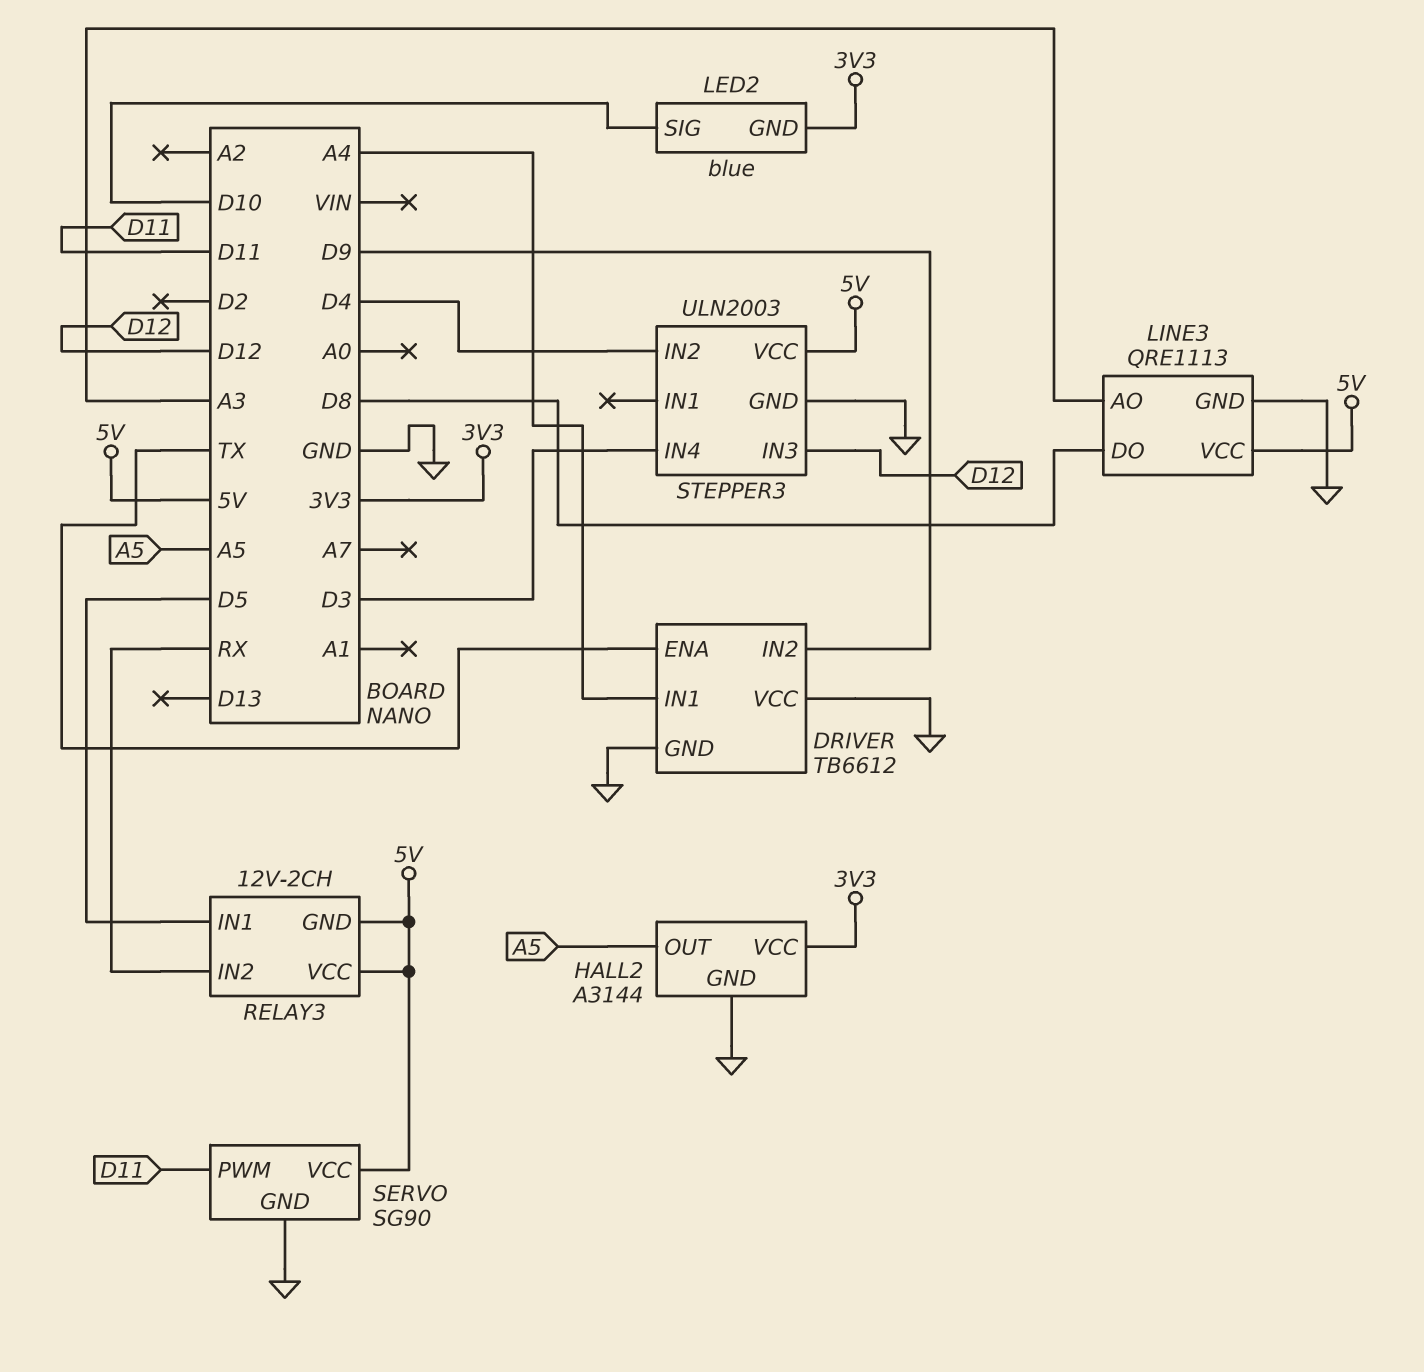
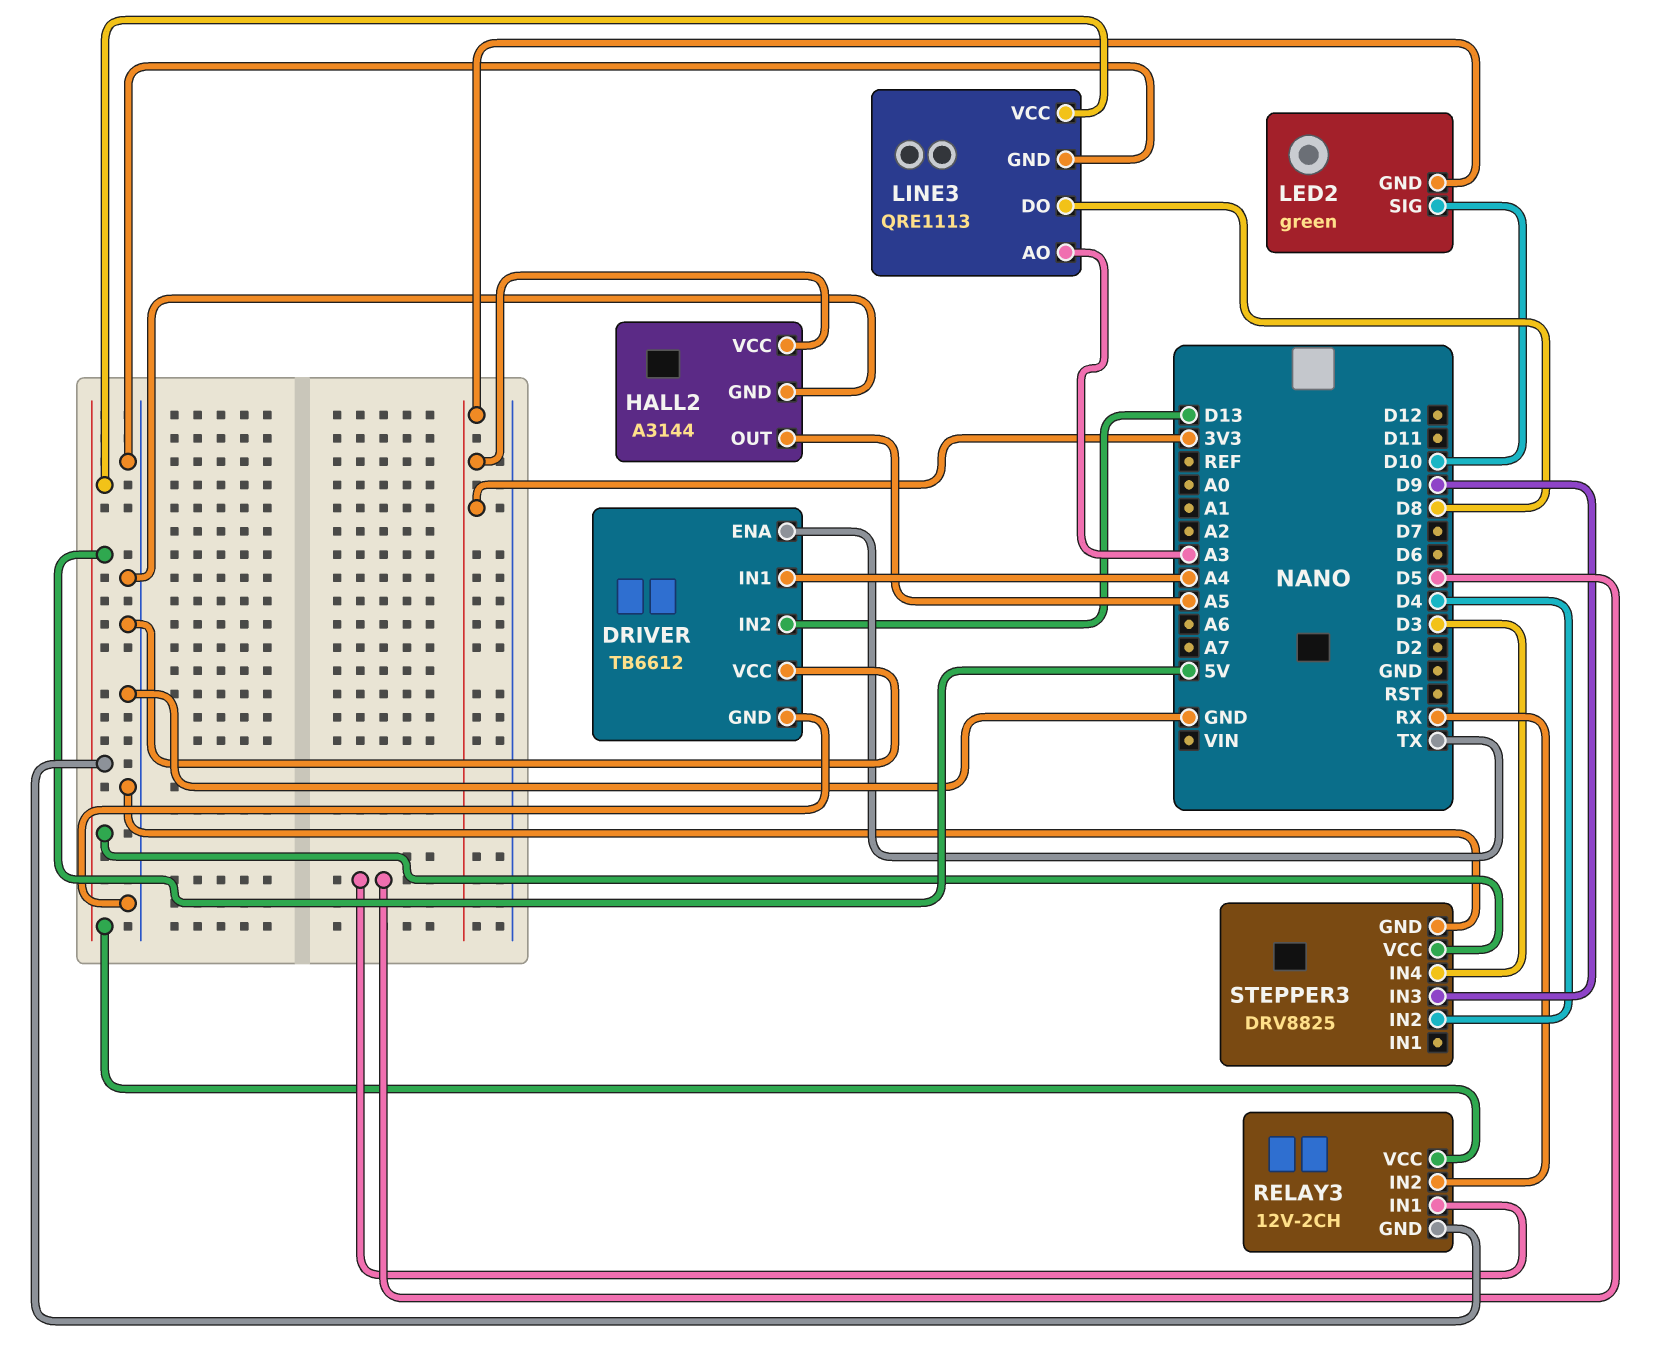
DRIVER pin IN2: D9 -> D13
LED2: blue -> green
SERVO: SG90 -> none
SERVO pin GND: GND -> none
SERVO pin PWM: D11 -> none
SERVO pin VCC: 5V -> none
STEPPER3: ULN2003 -> DRV8825
STEPPER3 pin IN3: D12 -> D9

